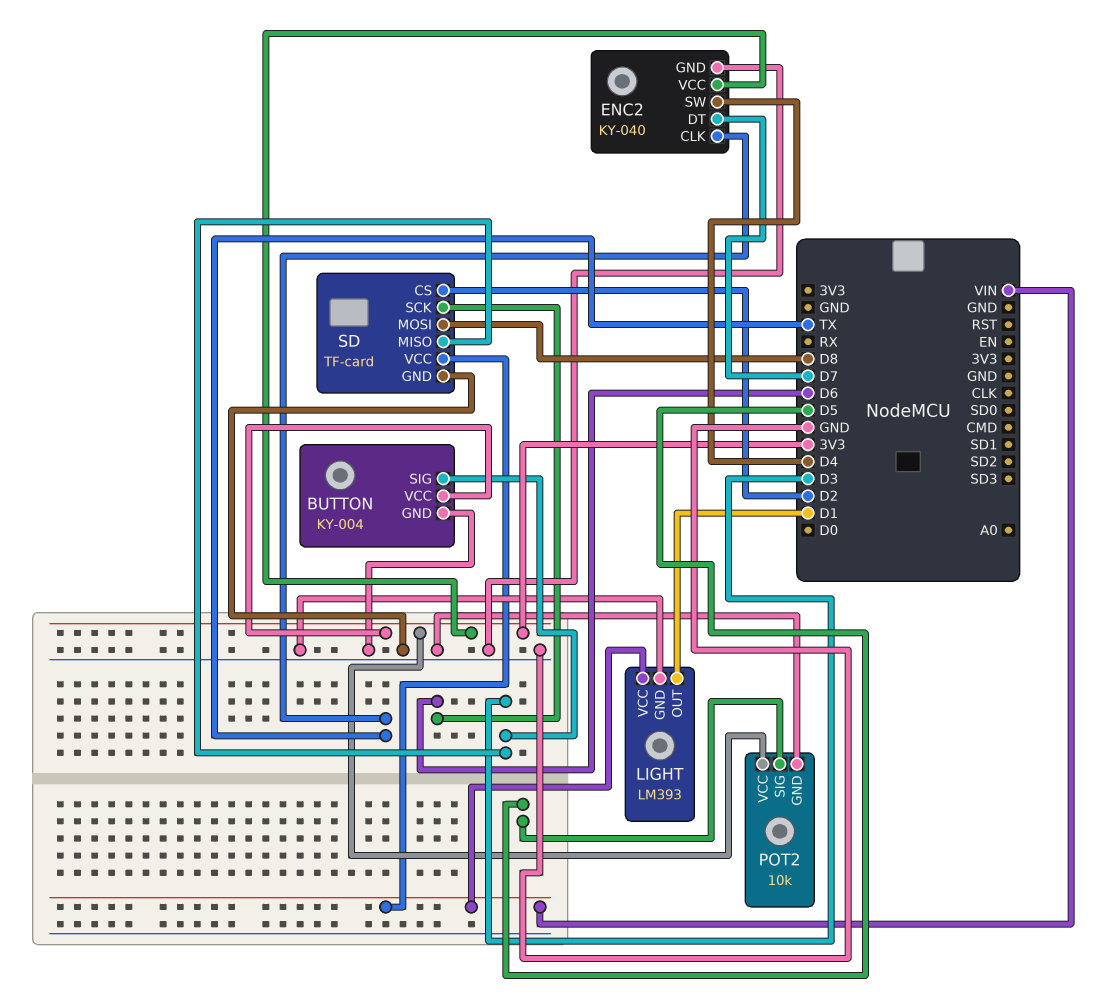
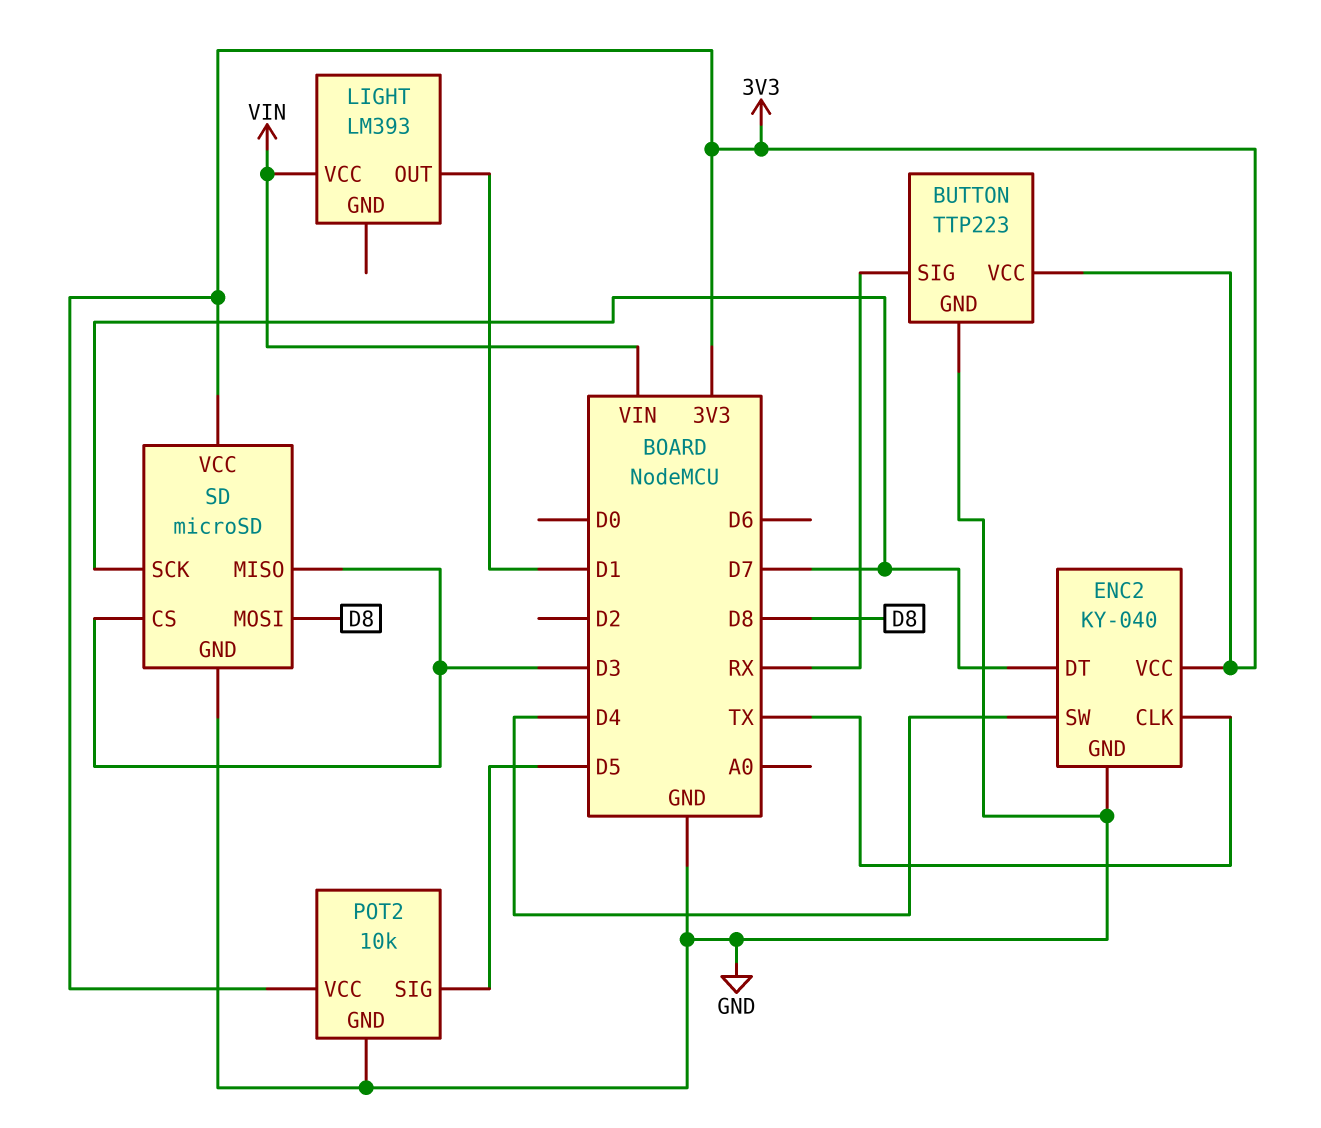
BUTTON: KY-004 -> TTP223
BUTTON pin SIG: D3 -> RX
LIGHT pin GND: GND -> none
SD: TF-card -> microSD
SD pin CS: D2 -> D3
SD pin SCK: D6 -> D7
SD pin VCC: VIN -> 3V3

